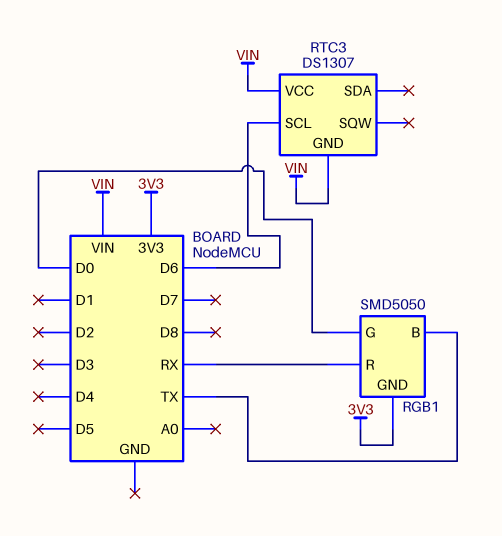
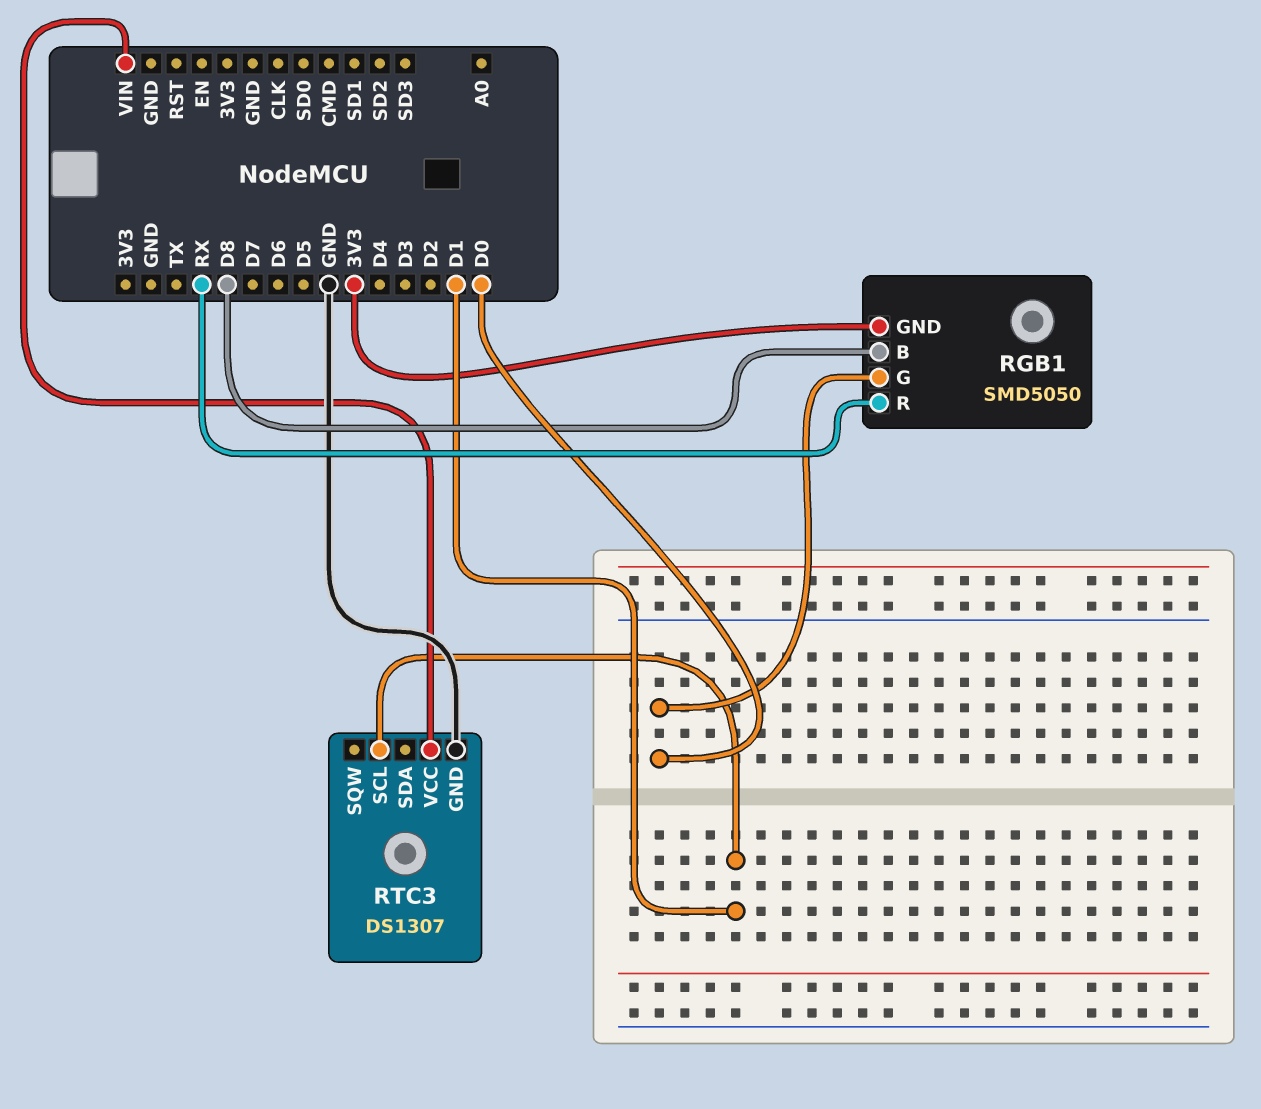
RGB1 pin B: TX -> D8
RTC3 pin GND: VIN -> GND
RTC3 pin SCL: D6 -> D1

